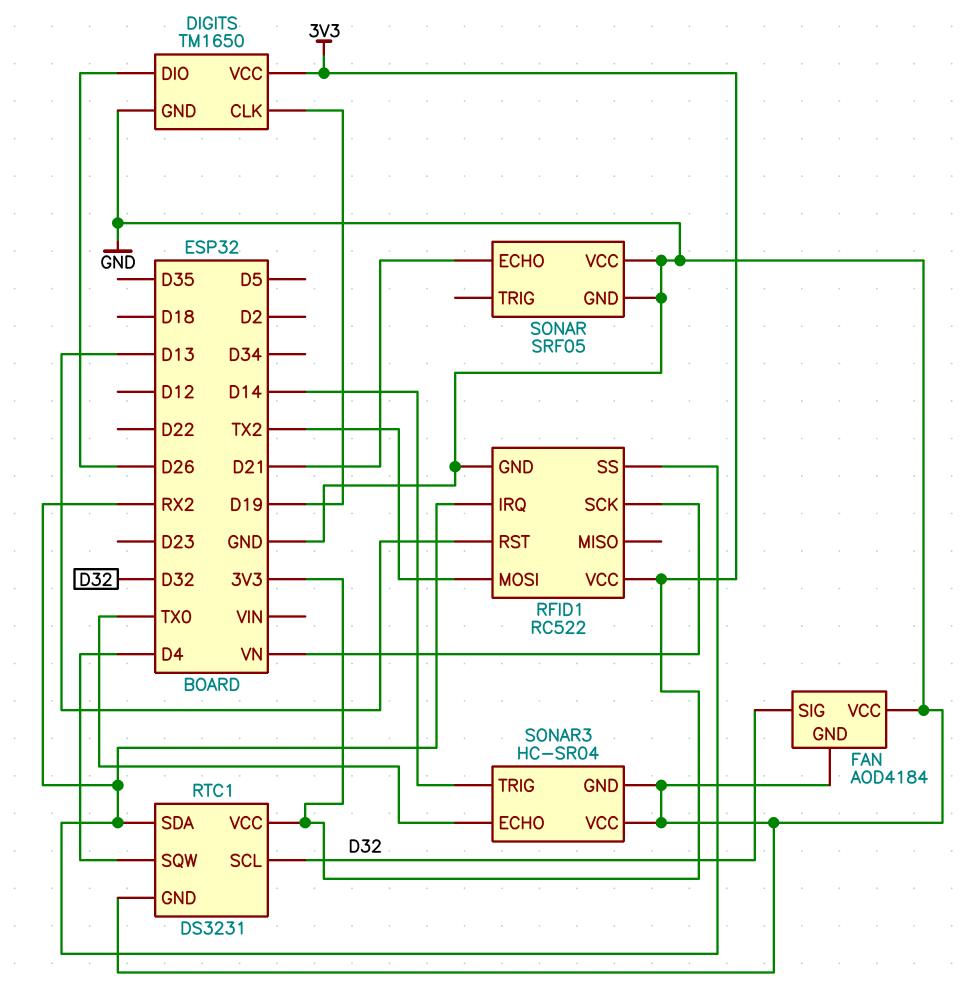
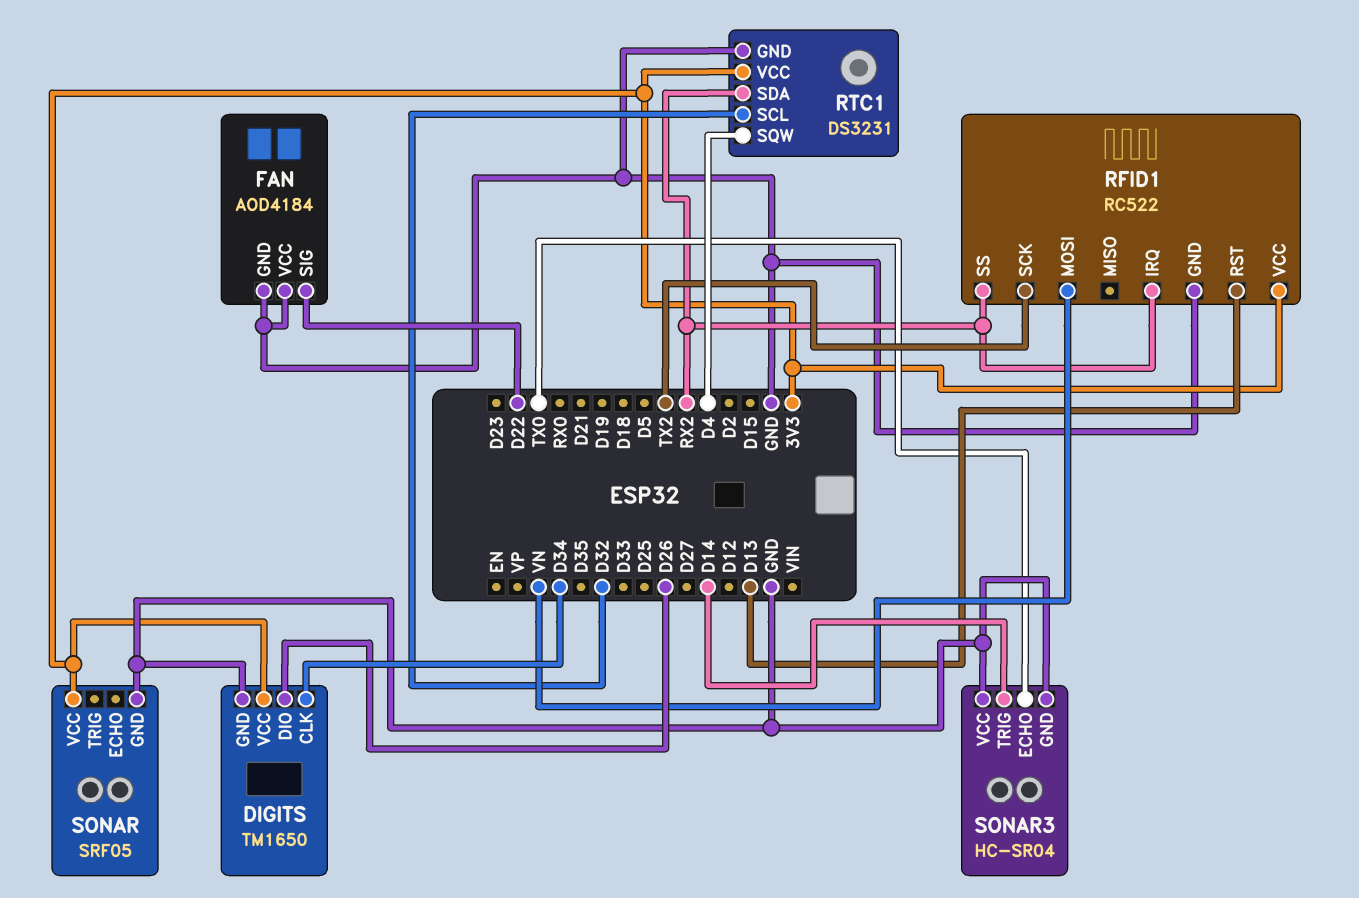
DIGITS pin CLK: D19 -> D34
FAN pin SIG: D32 -> D22
RFID1 pin MOSI: TX2 -> VN
RFID1 pin SCK: VN -> TX2
SONAR pin ECHO: D21 -> none
SONAR pin VCC: GND -> 3V3

